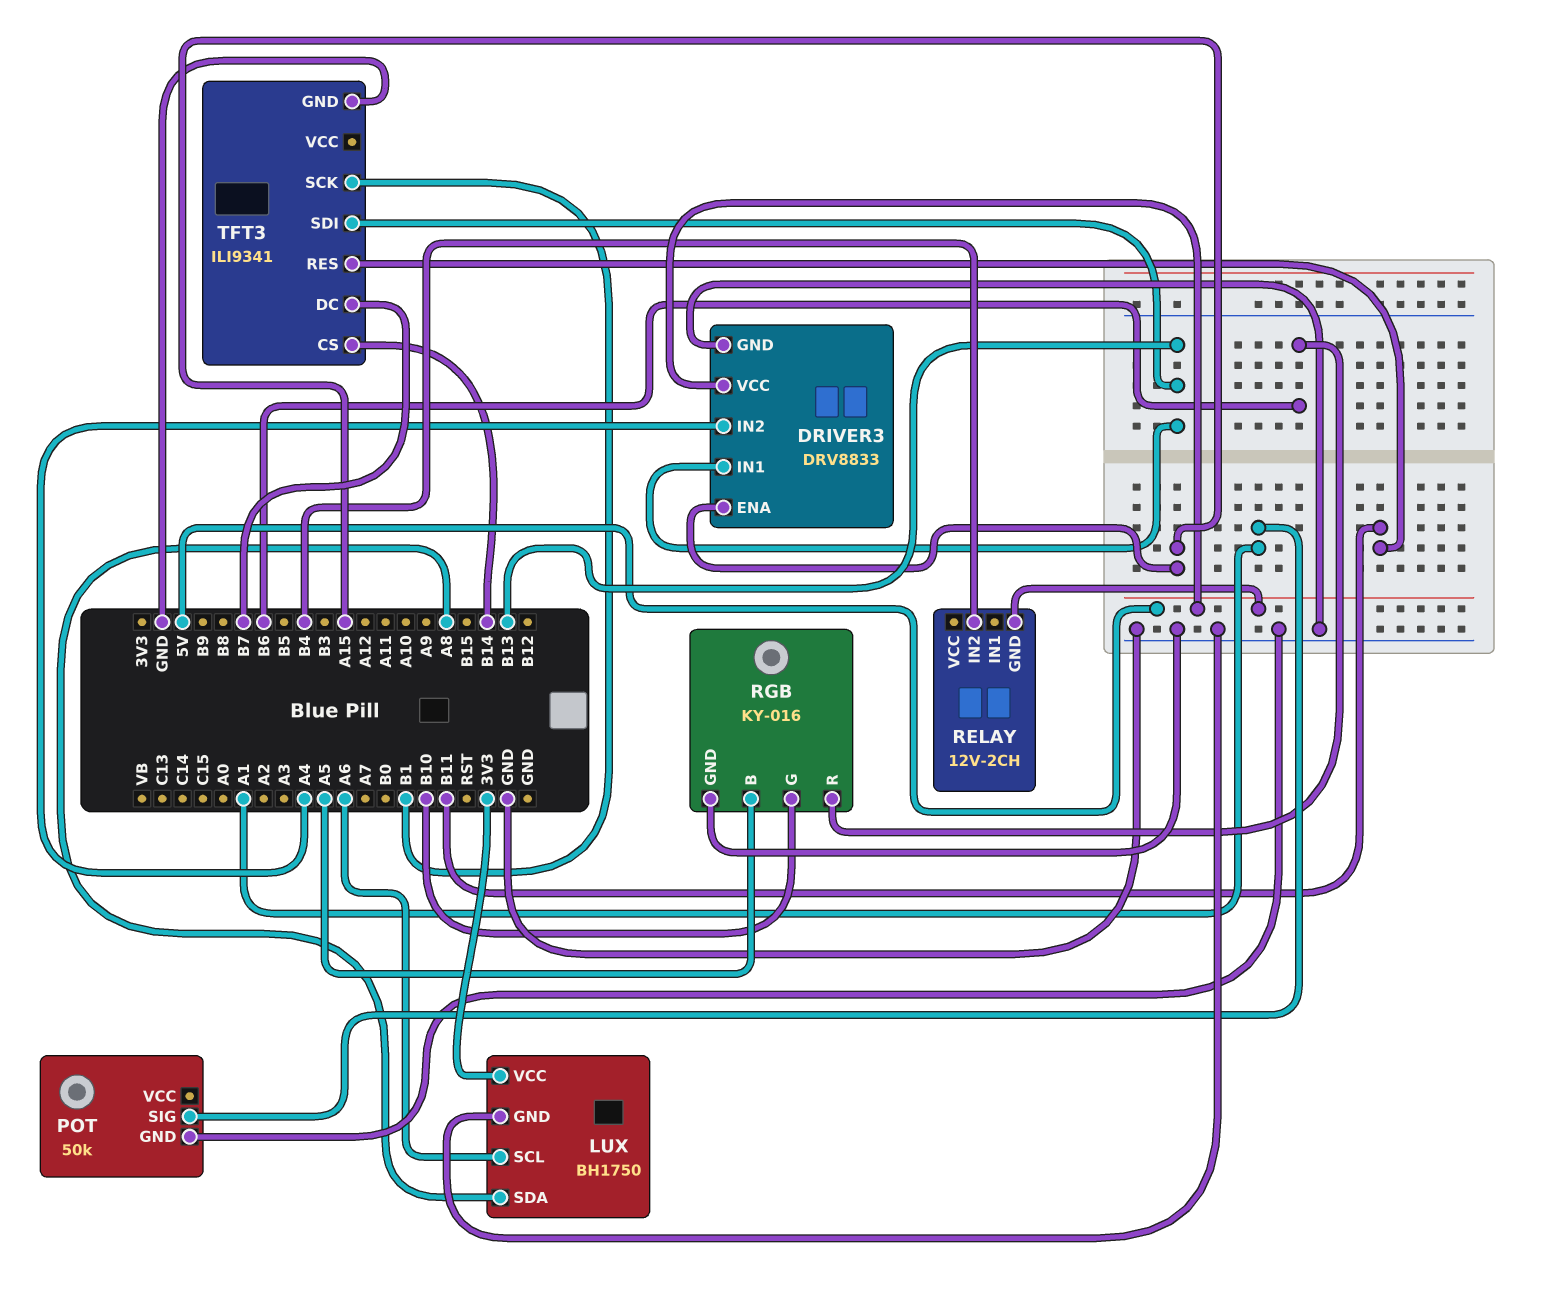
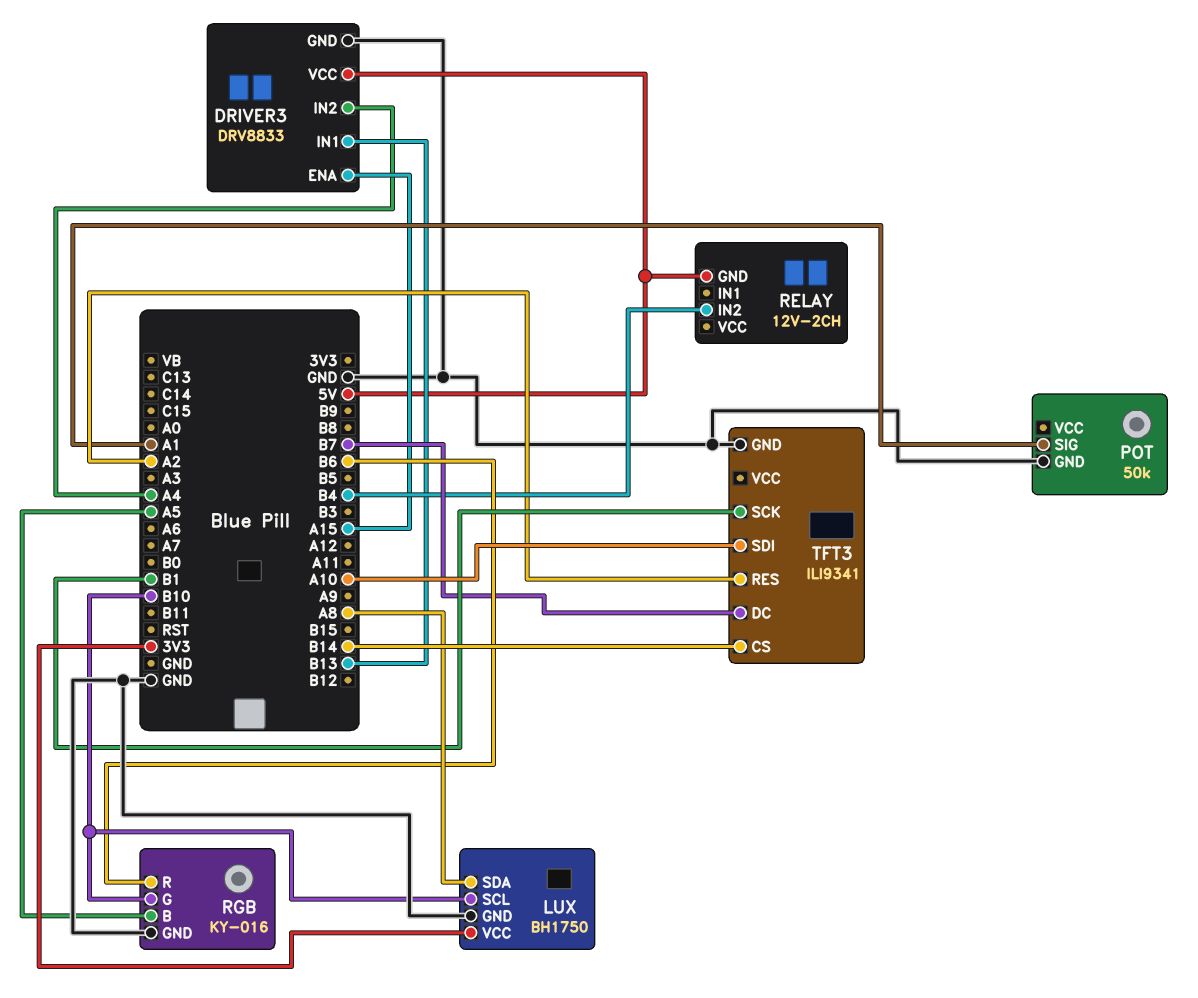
LUX pin SCL: A6 -> B10
TFT3 pin RES: B11 -> A2
TFT3 pin SDI: B13 -> A10

